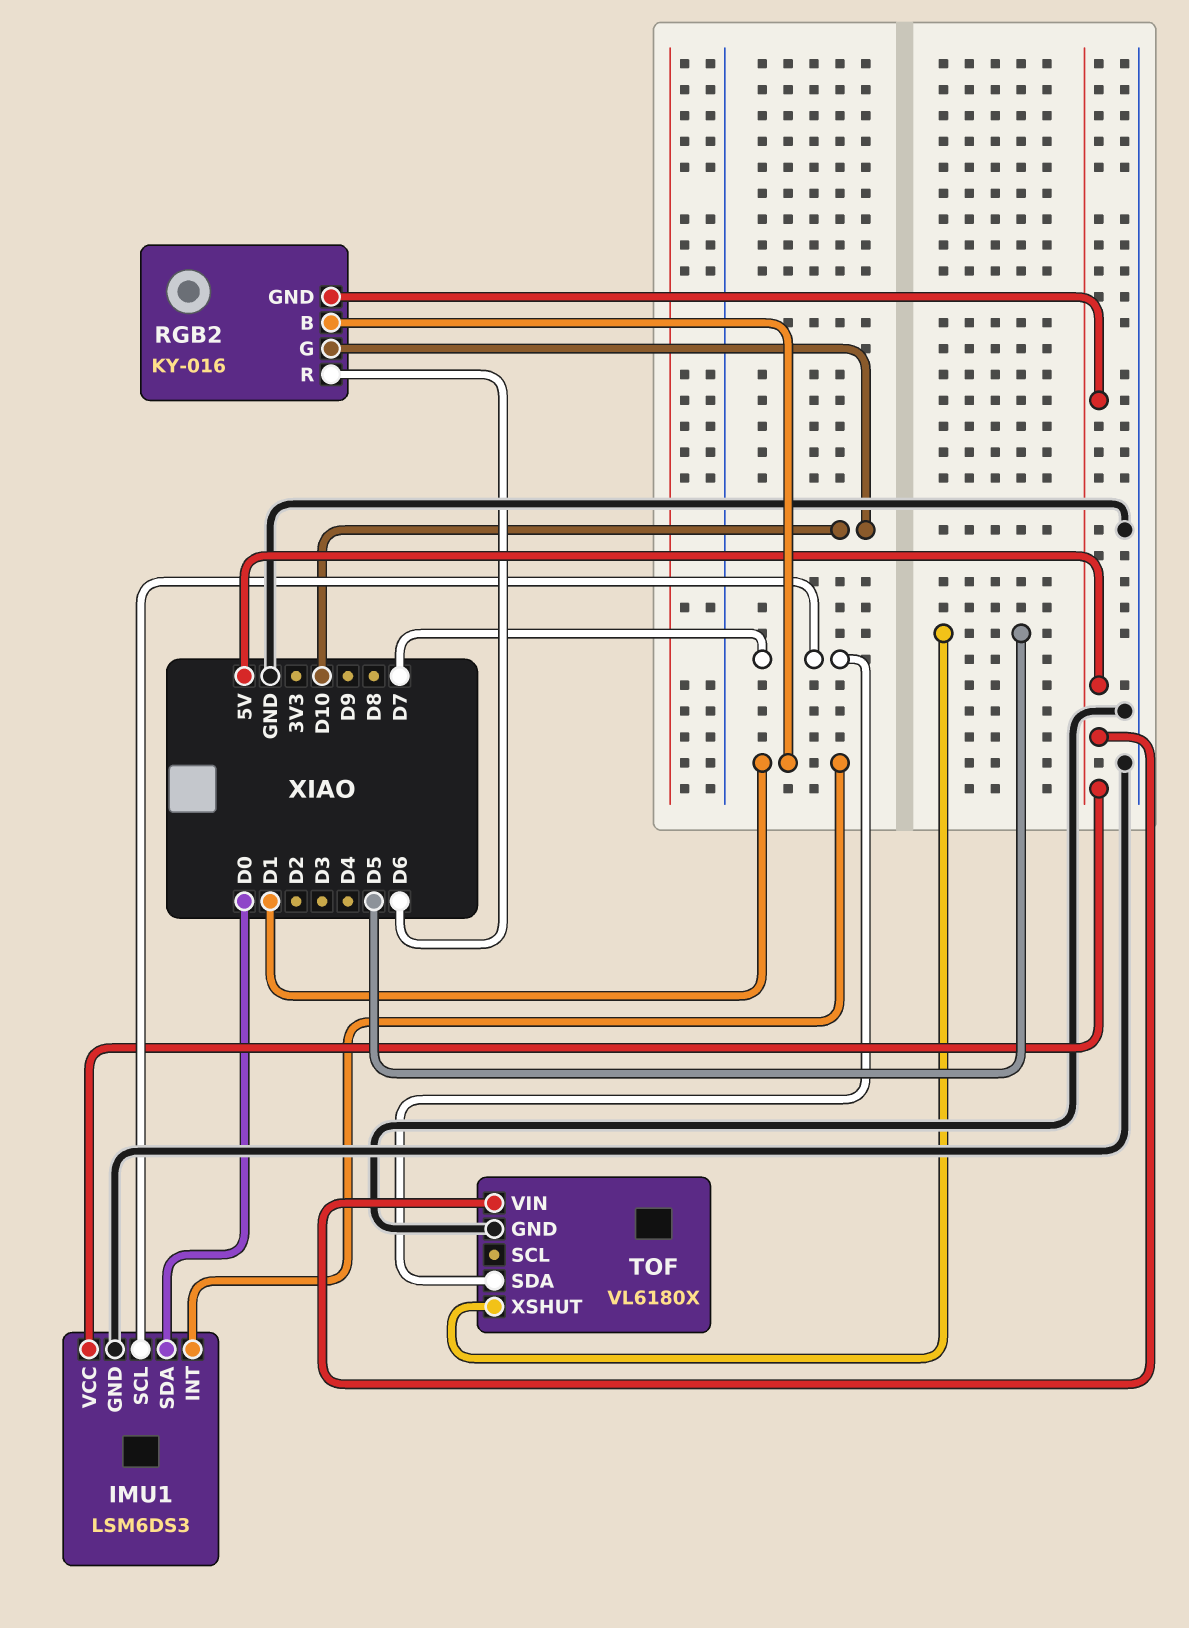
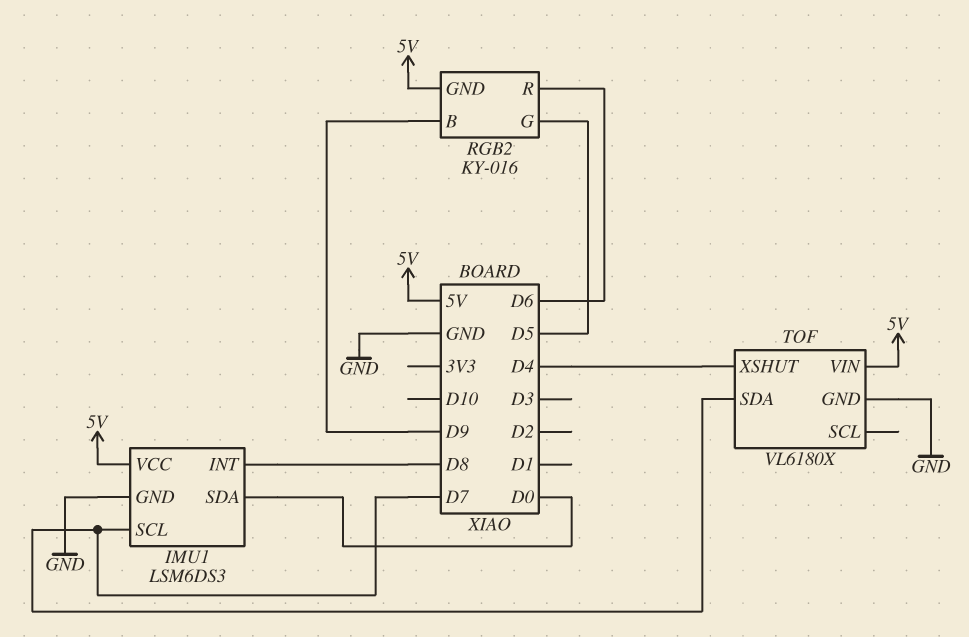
IMU1 pin INT: D1 -> D8
RGB2 pin B: D1 -> D9
RGB2 pin G: D10 -> D5
TOF pin XSHUT: D5 -> D4

